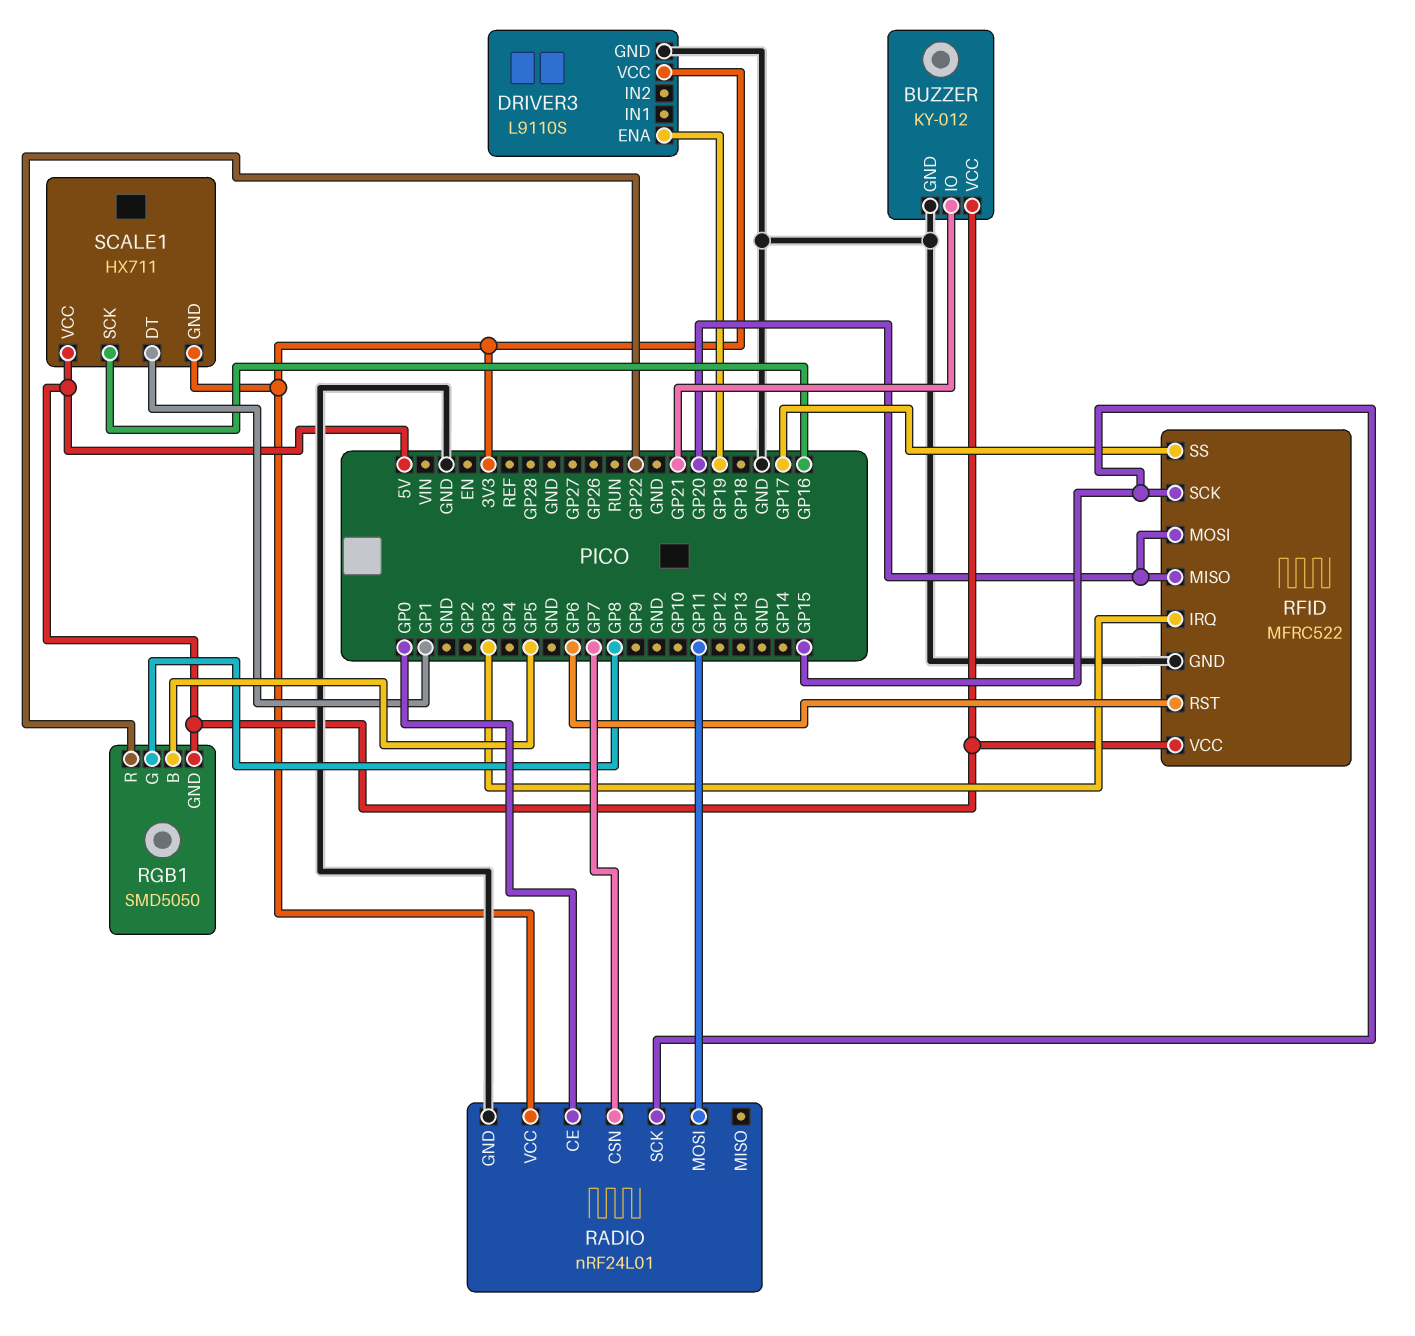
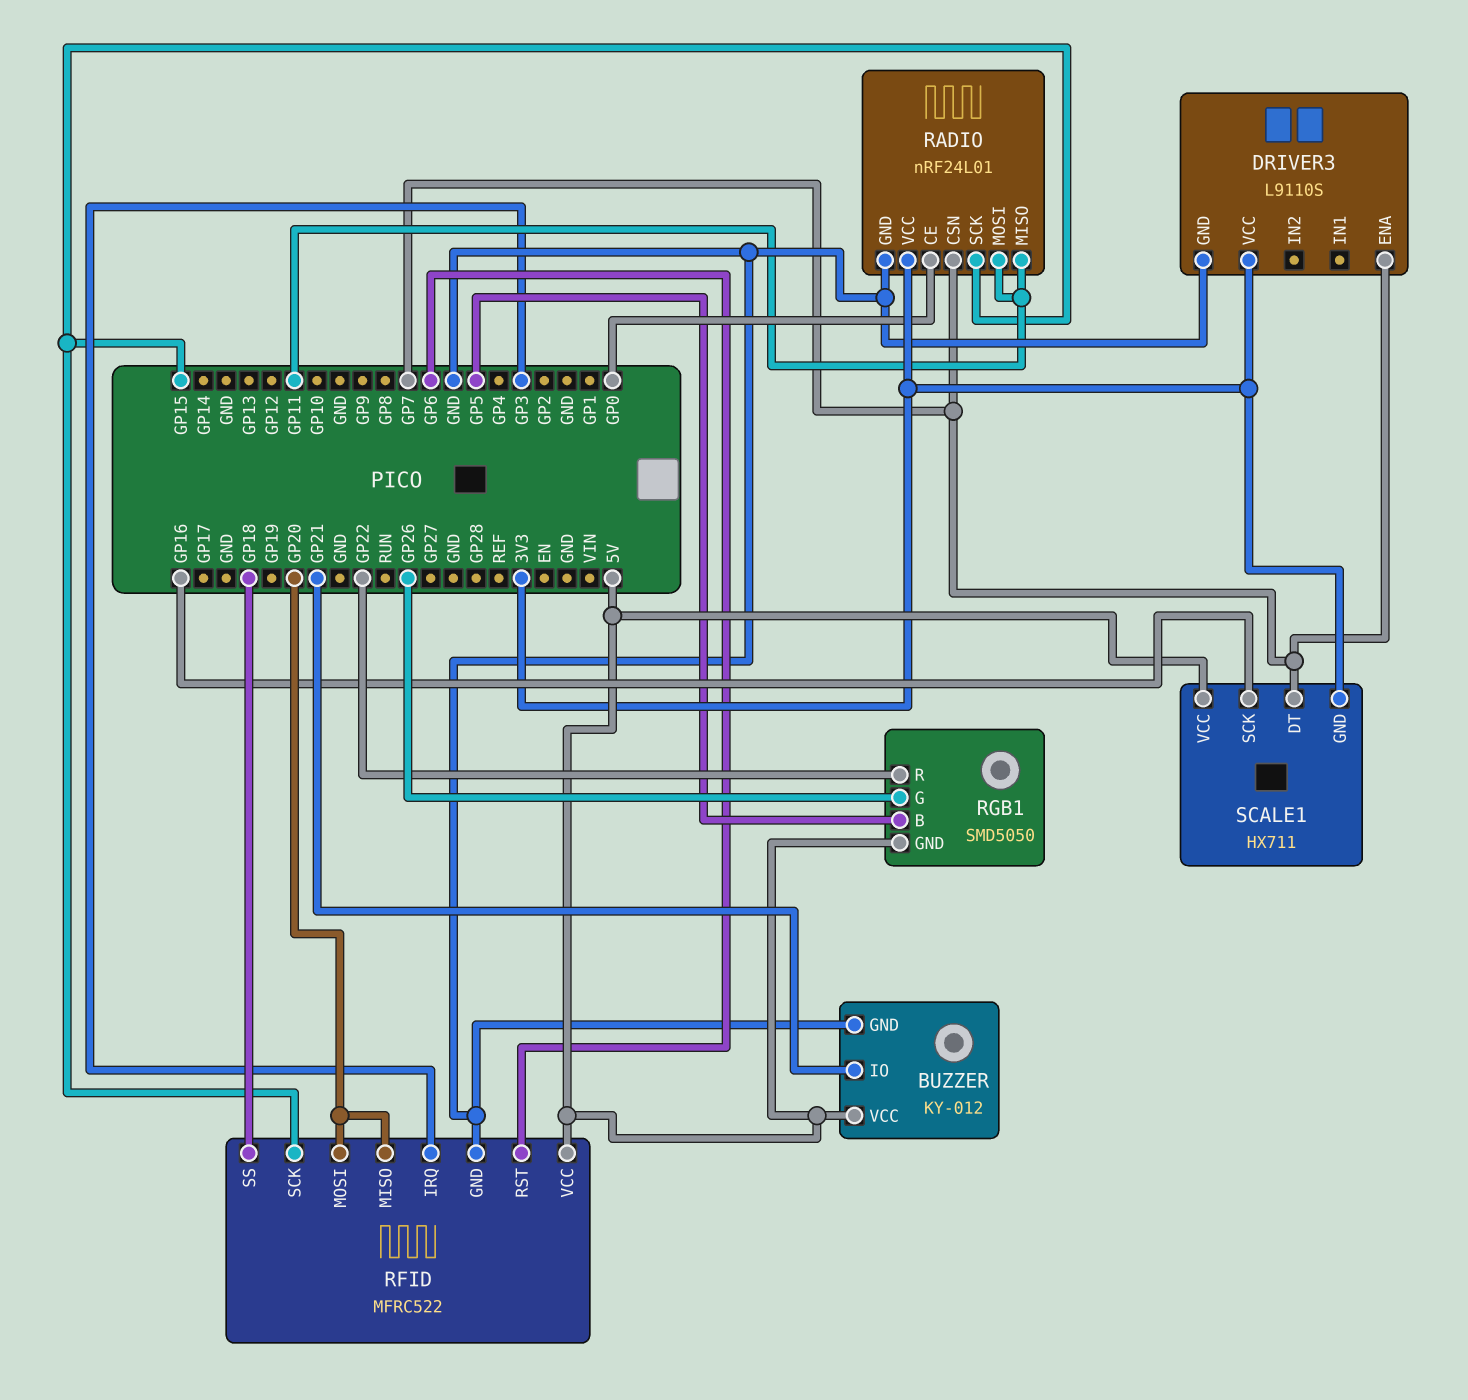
DRIVER3 pin ENA: GP19 -> GP7
RADIO pin MISO: none -> GP11
RFID pin SS: GP17 -> GP18
RGB1 pin G: GP8 -> GP26
SCALE1 pin DT: GP1 -> GP7

